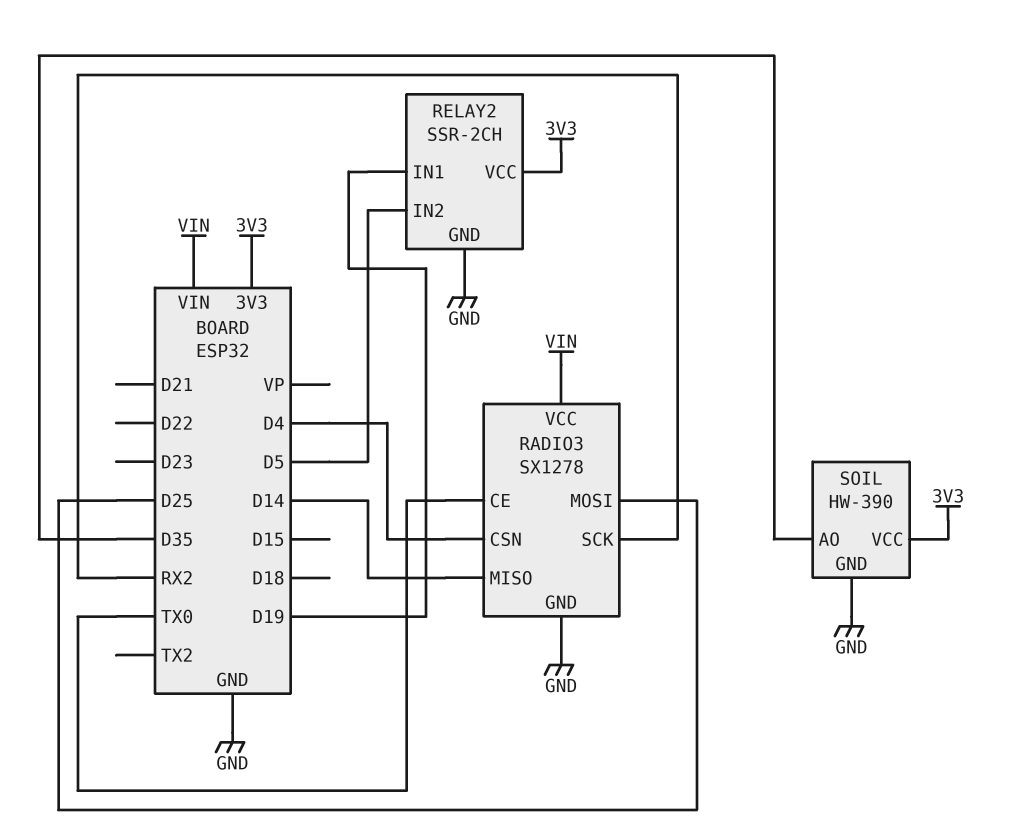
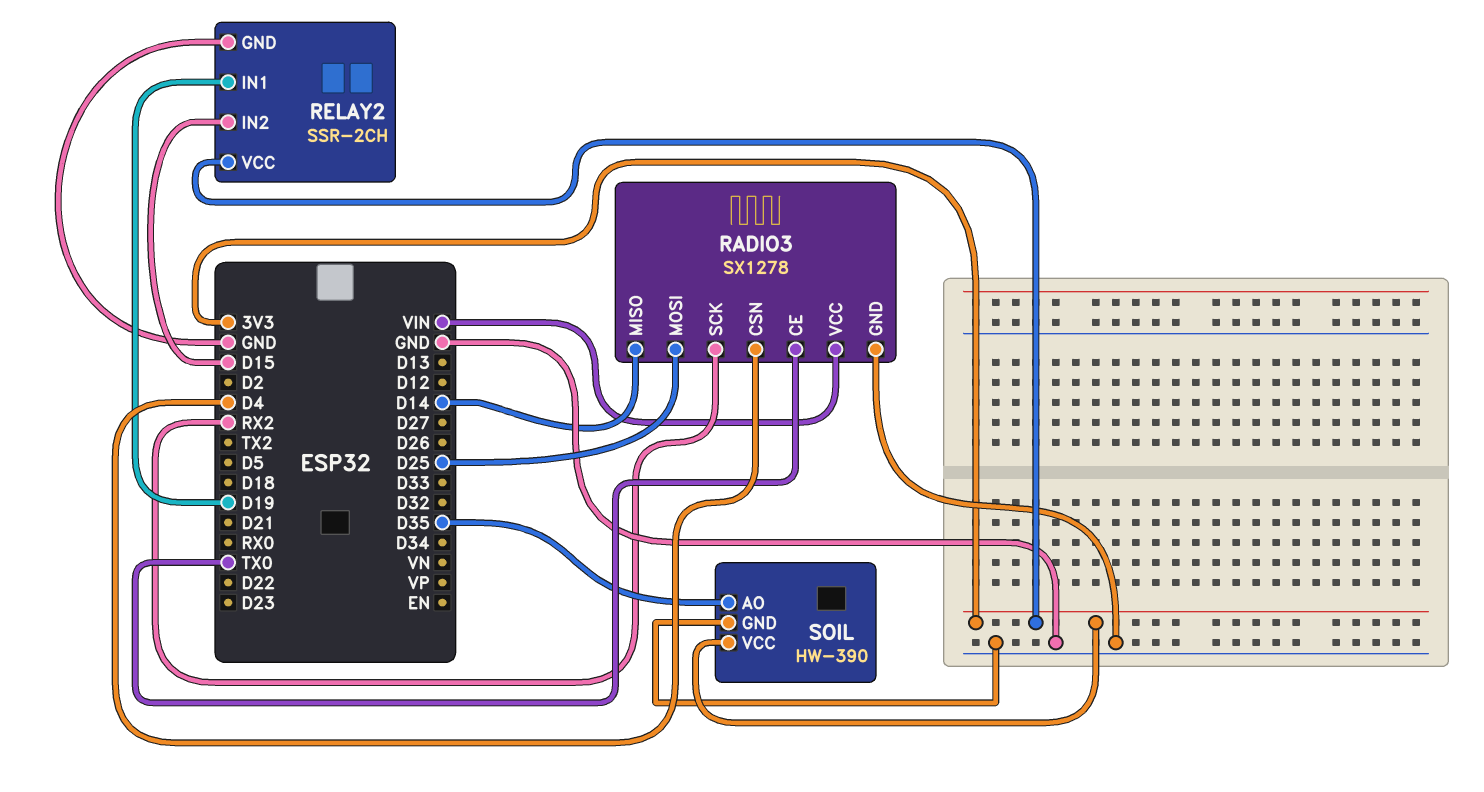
RELAY2 pin IN2: D5 -> D15

